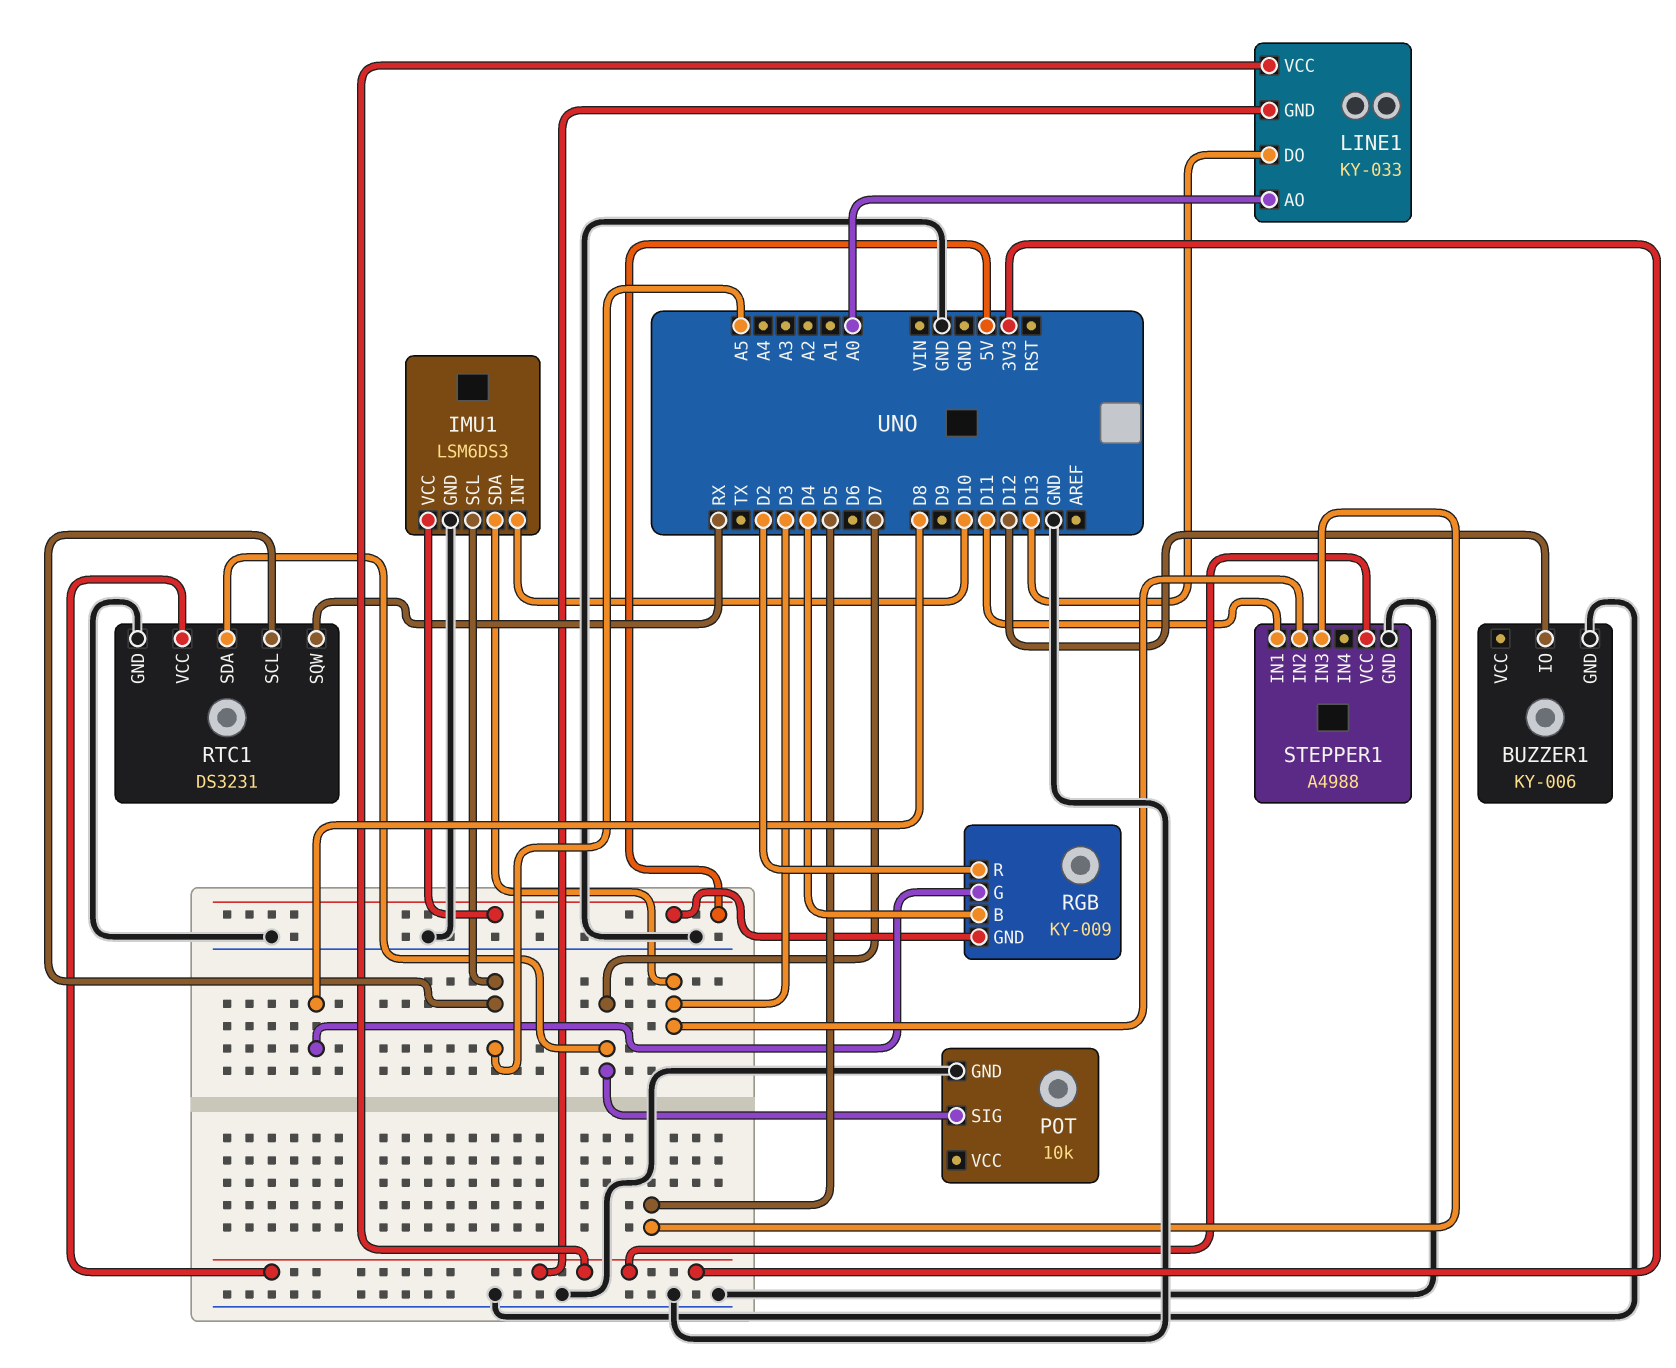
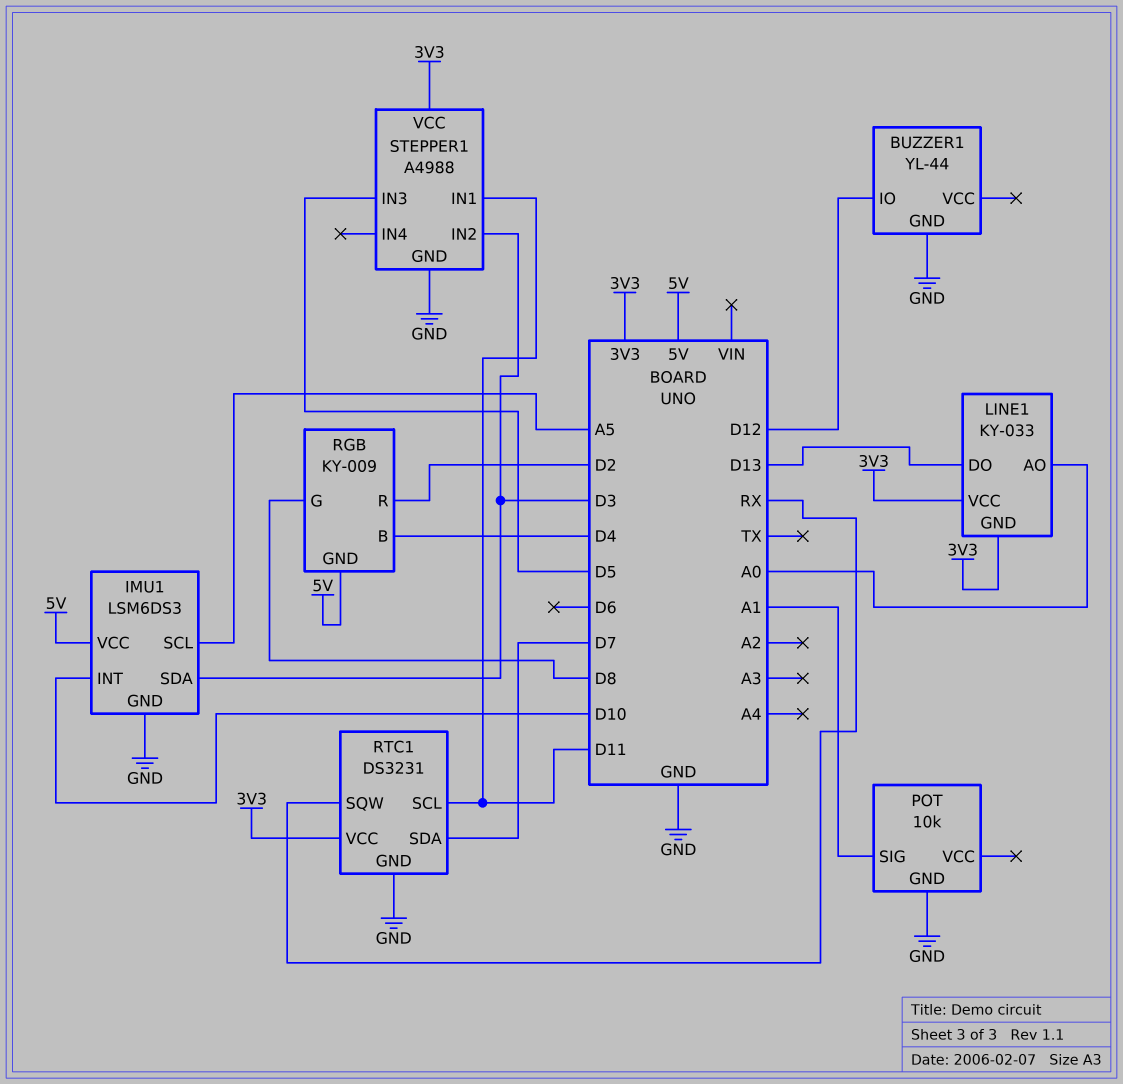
BUZZER1: KY-006 -> YL-44
POT pin SIG: D7 -> A1
RTC1 pin SCL: A5 -> D11

